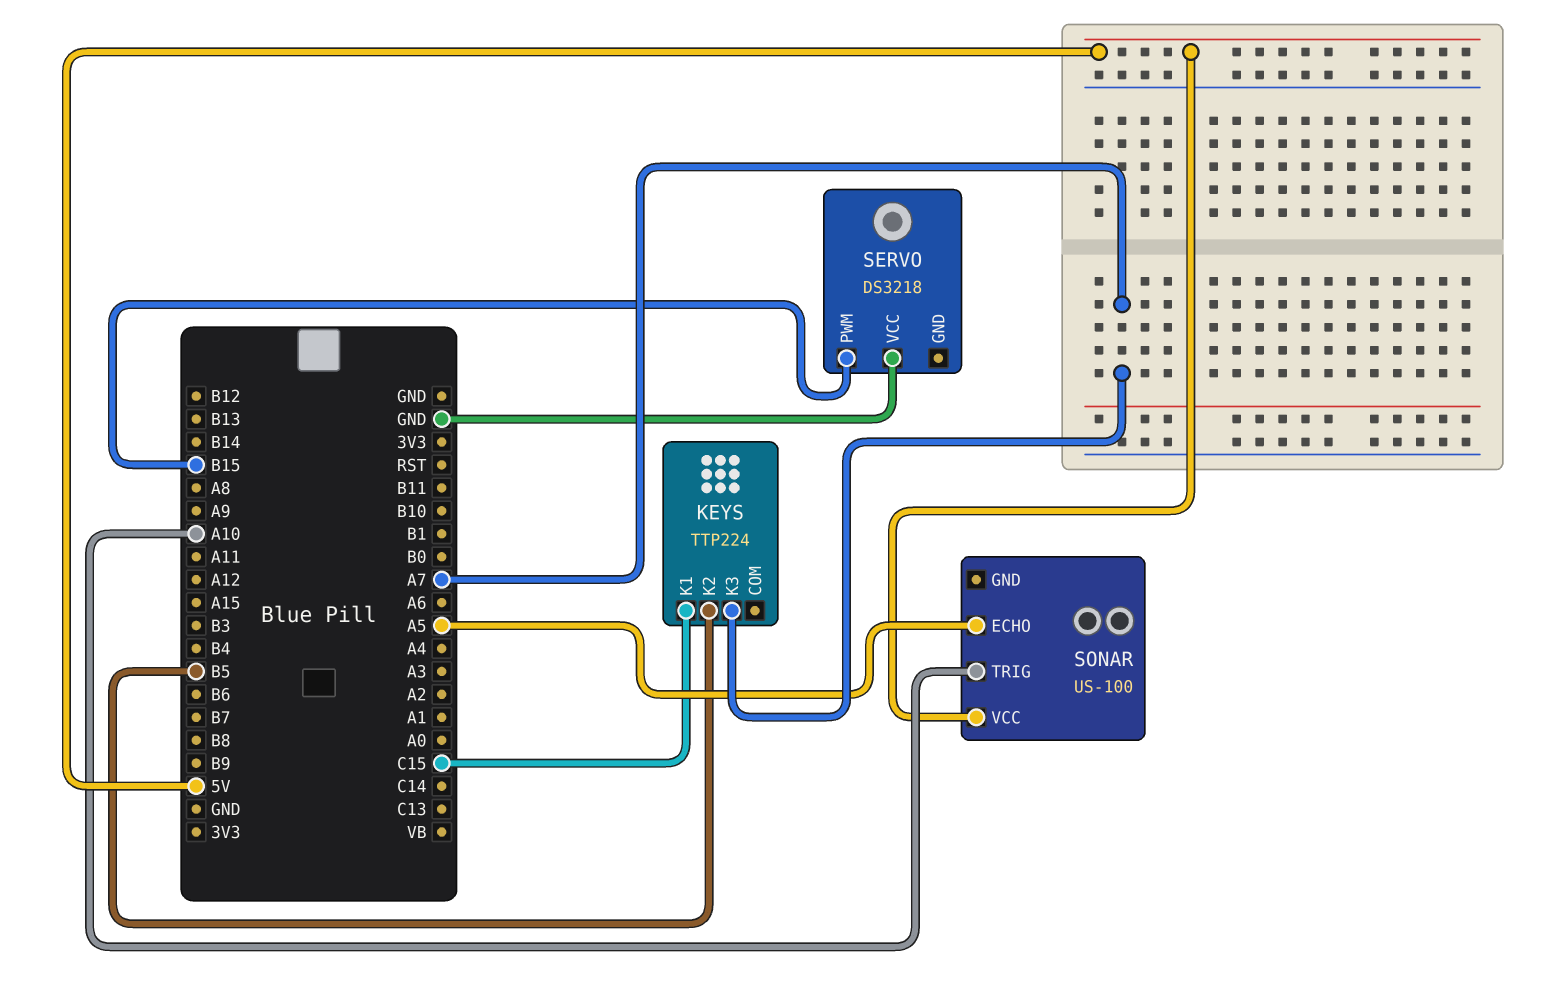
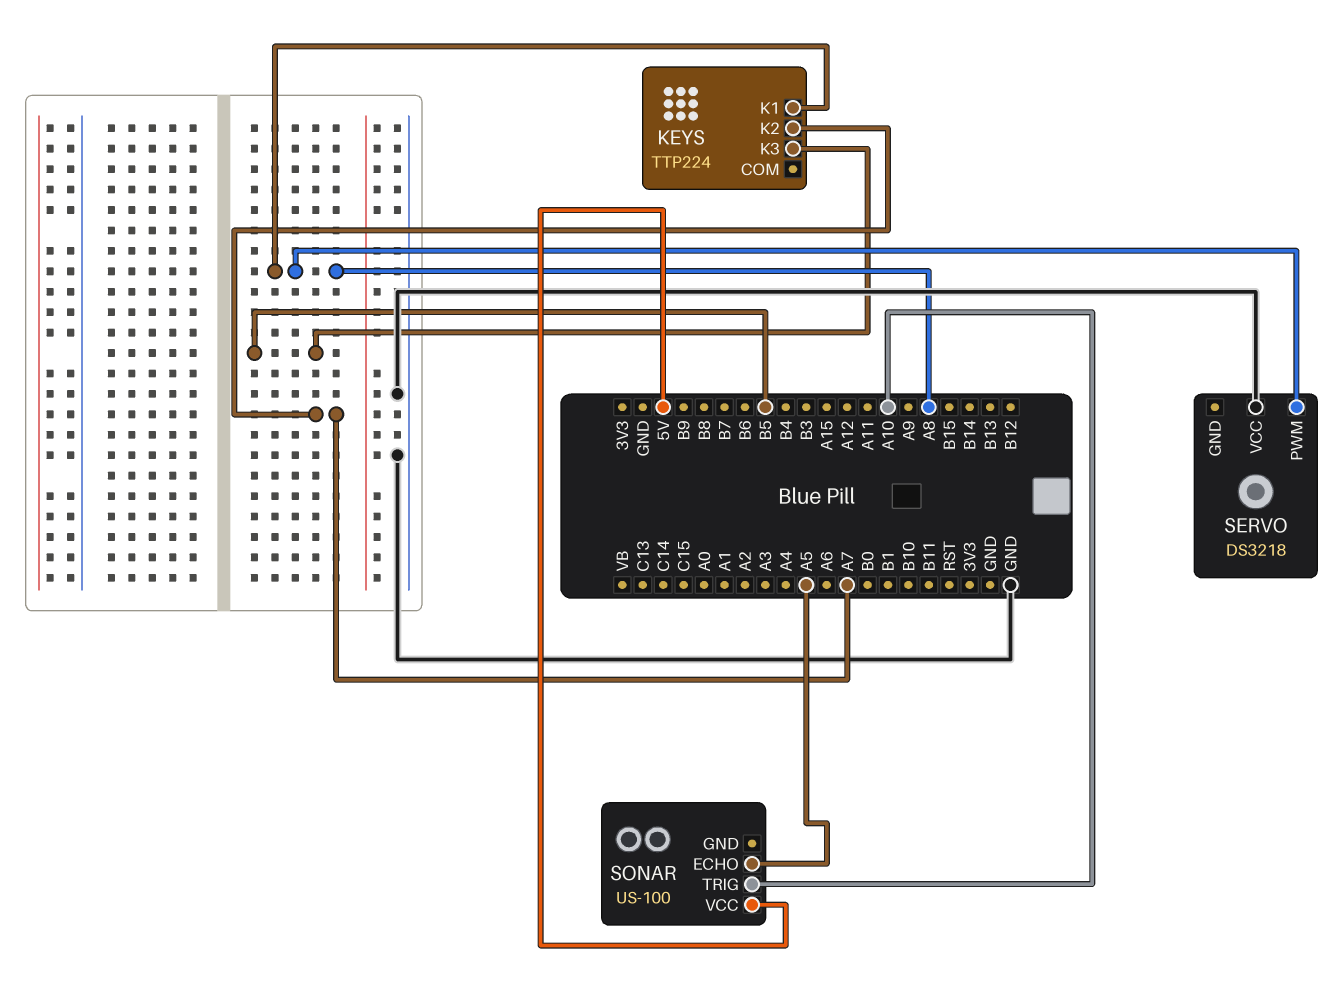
KEYS pin K1: C15 -> A8
KEYS pin K2: B5 -> A7
KEYS pin K3: A7 -> B5
SERVO pin PWM: B15 -> A8

